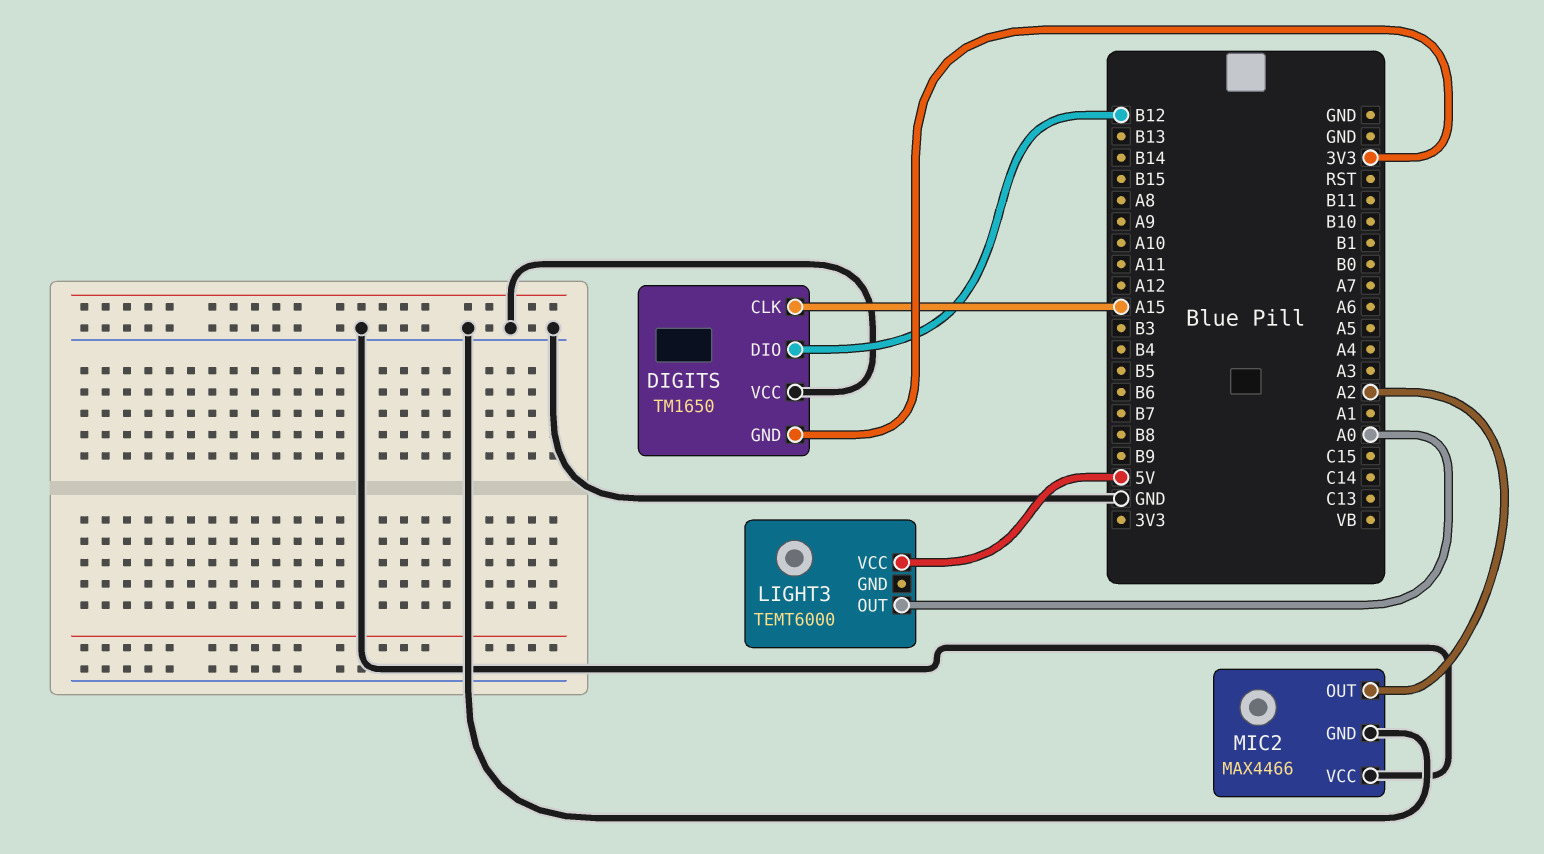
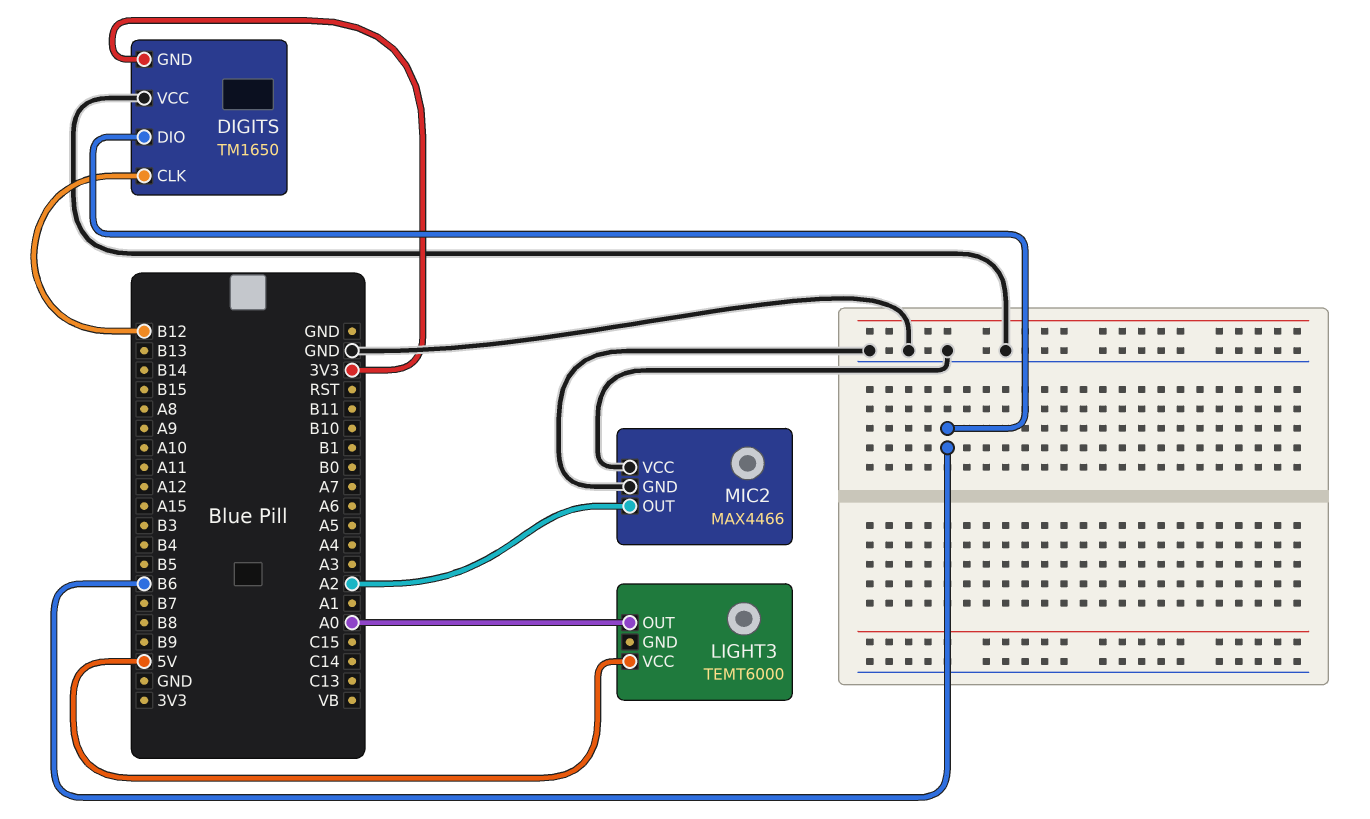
DIGITS pin CLK: A15 -> B12
DIGITS pin DIO: B12 -> B6

